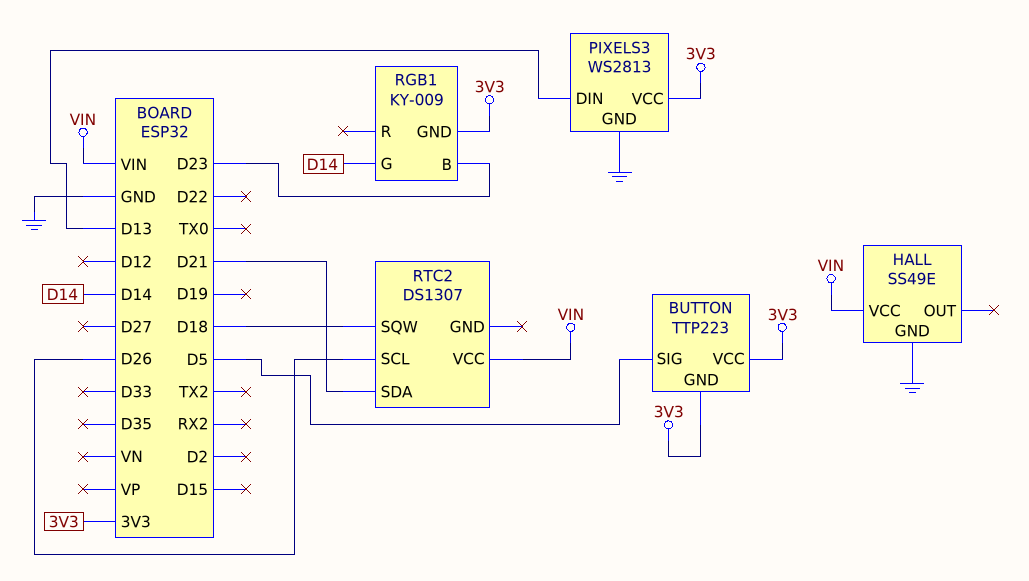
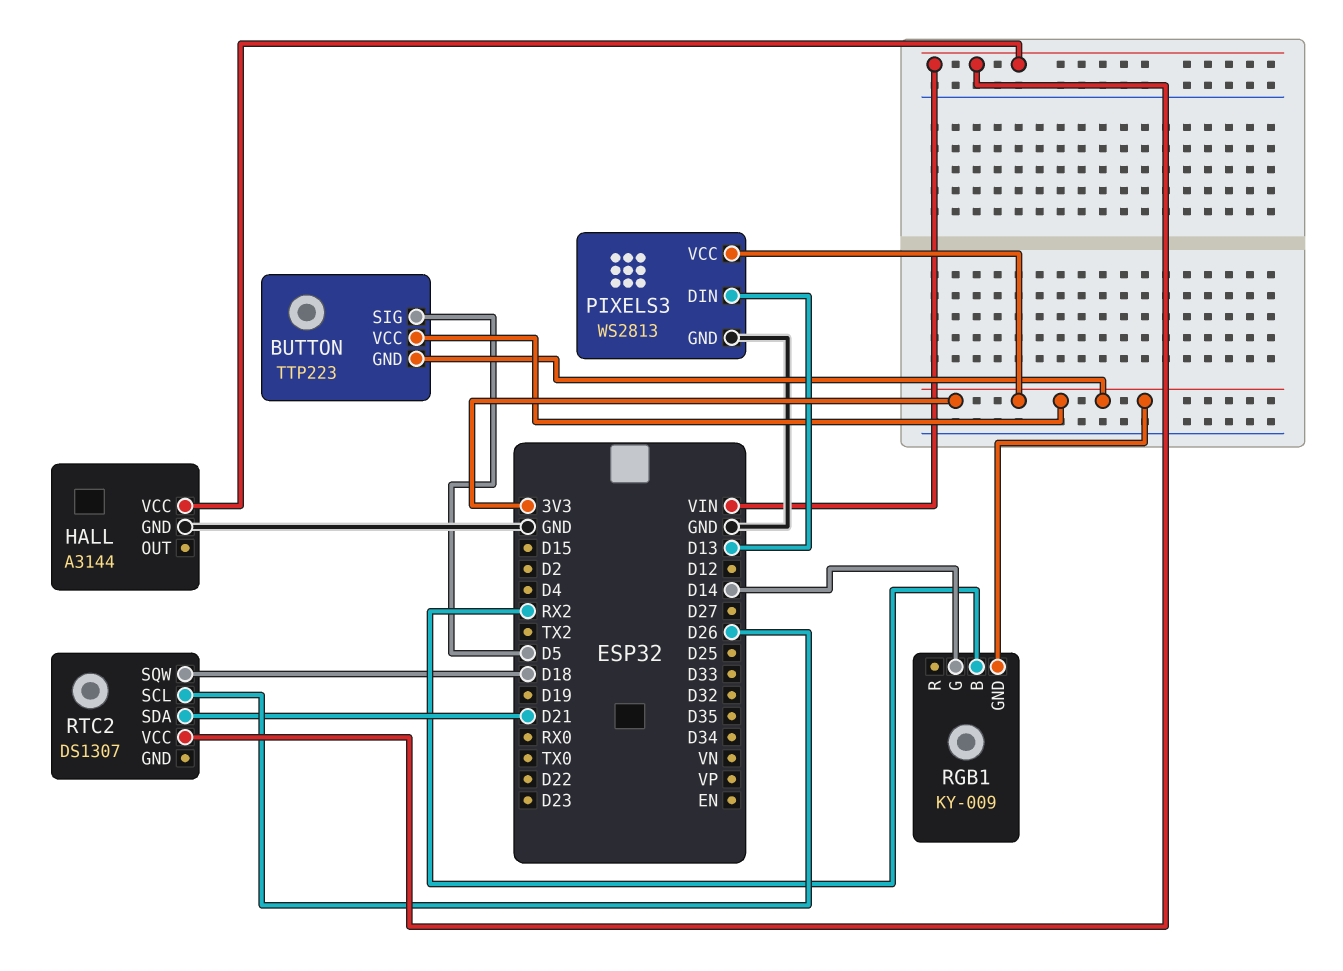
HALL: SS49E -> A3144
RGB1 pin B: D23 -> RX2

